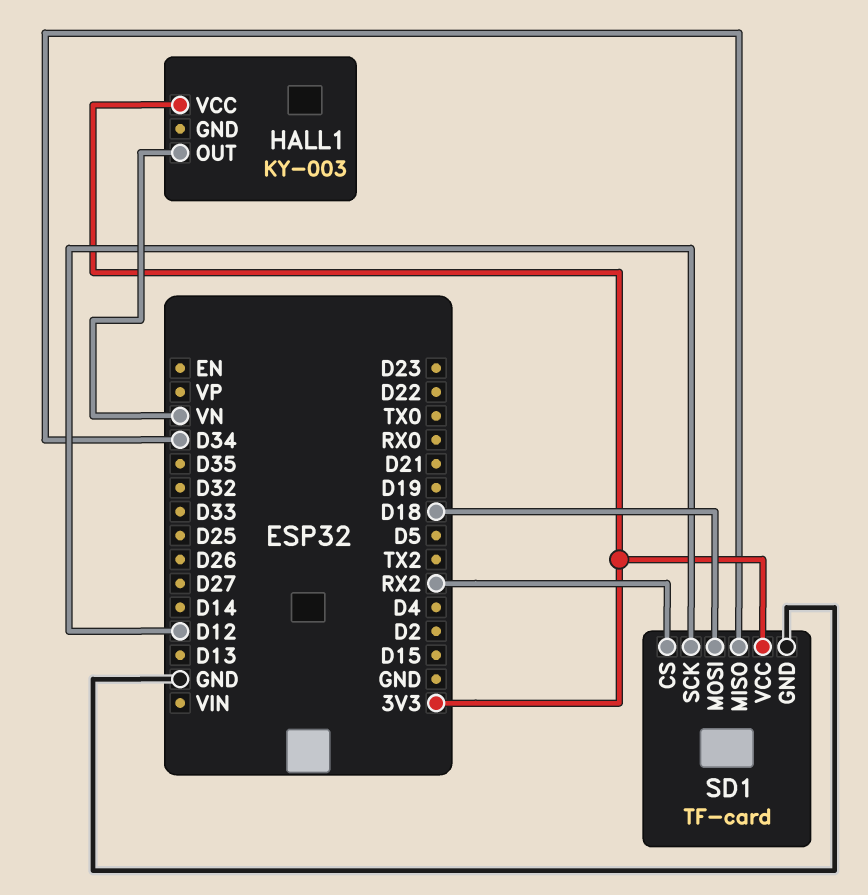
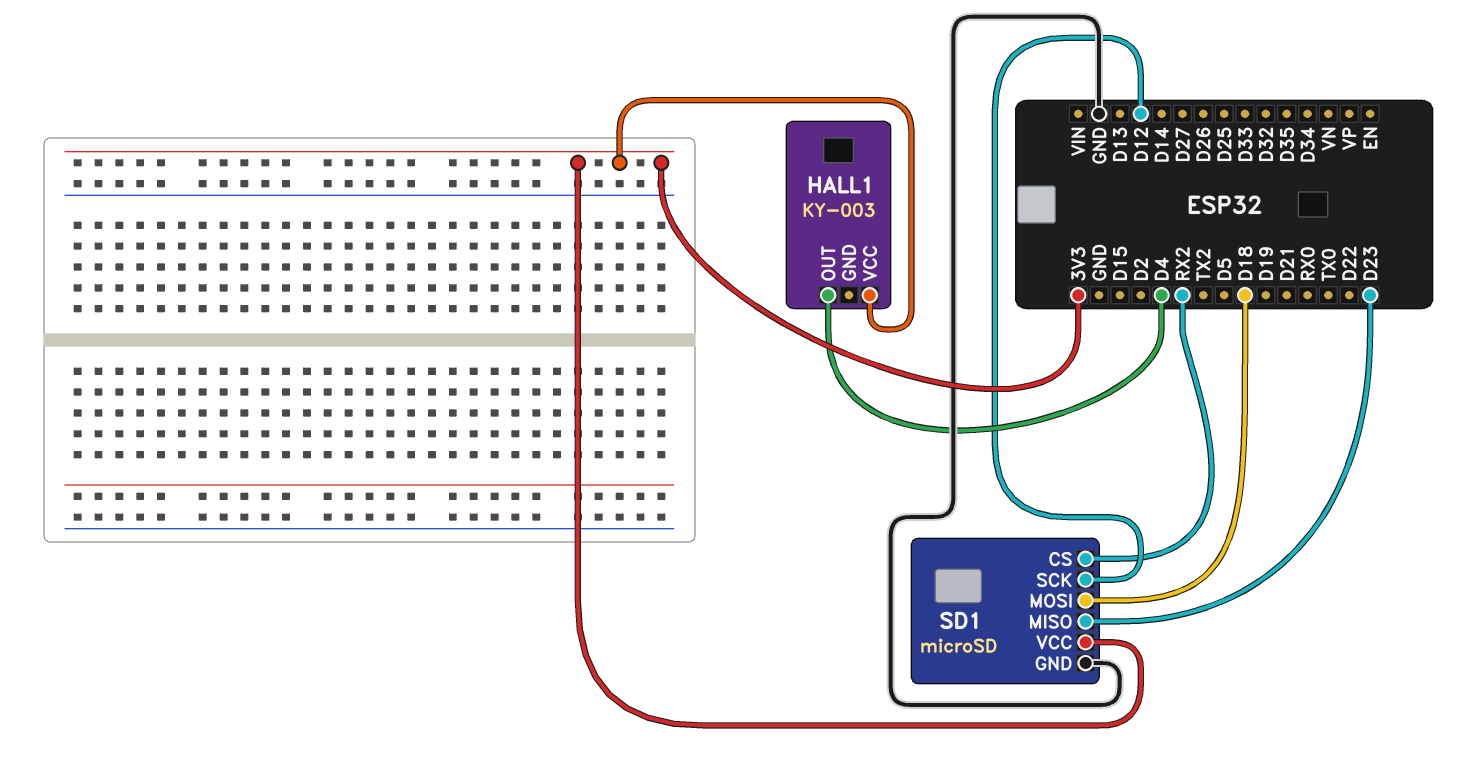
HALL1 pin OUT: VN -> D4
SD1: TF-card -> microSD
SD1 pin MISO: D34 -> D23

